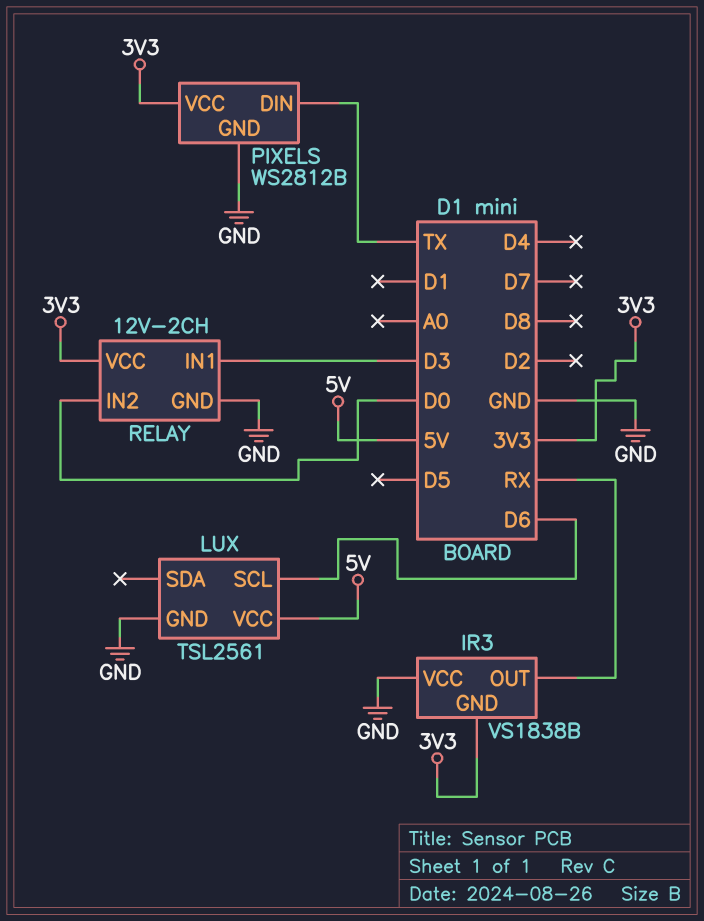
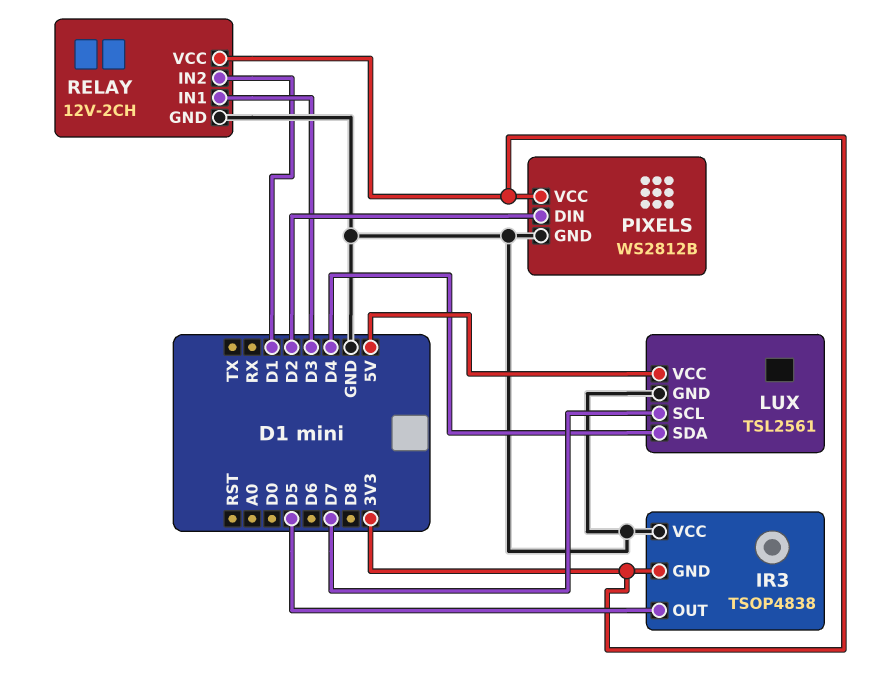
IR3: VS1838B -> TSOP4838
IR3 pin OUT: RX -> D5
LUX pin SCL: D6 -> D7
LUX pin SDA: none -> D4
PIXELS pin DIN: TX -> D2
RELAY pin IN2: D0 -> D1

